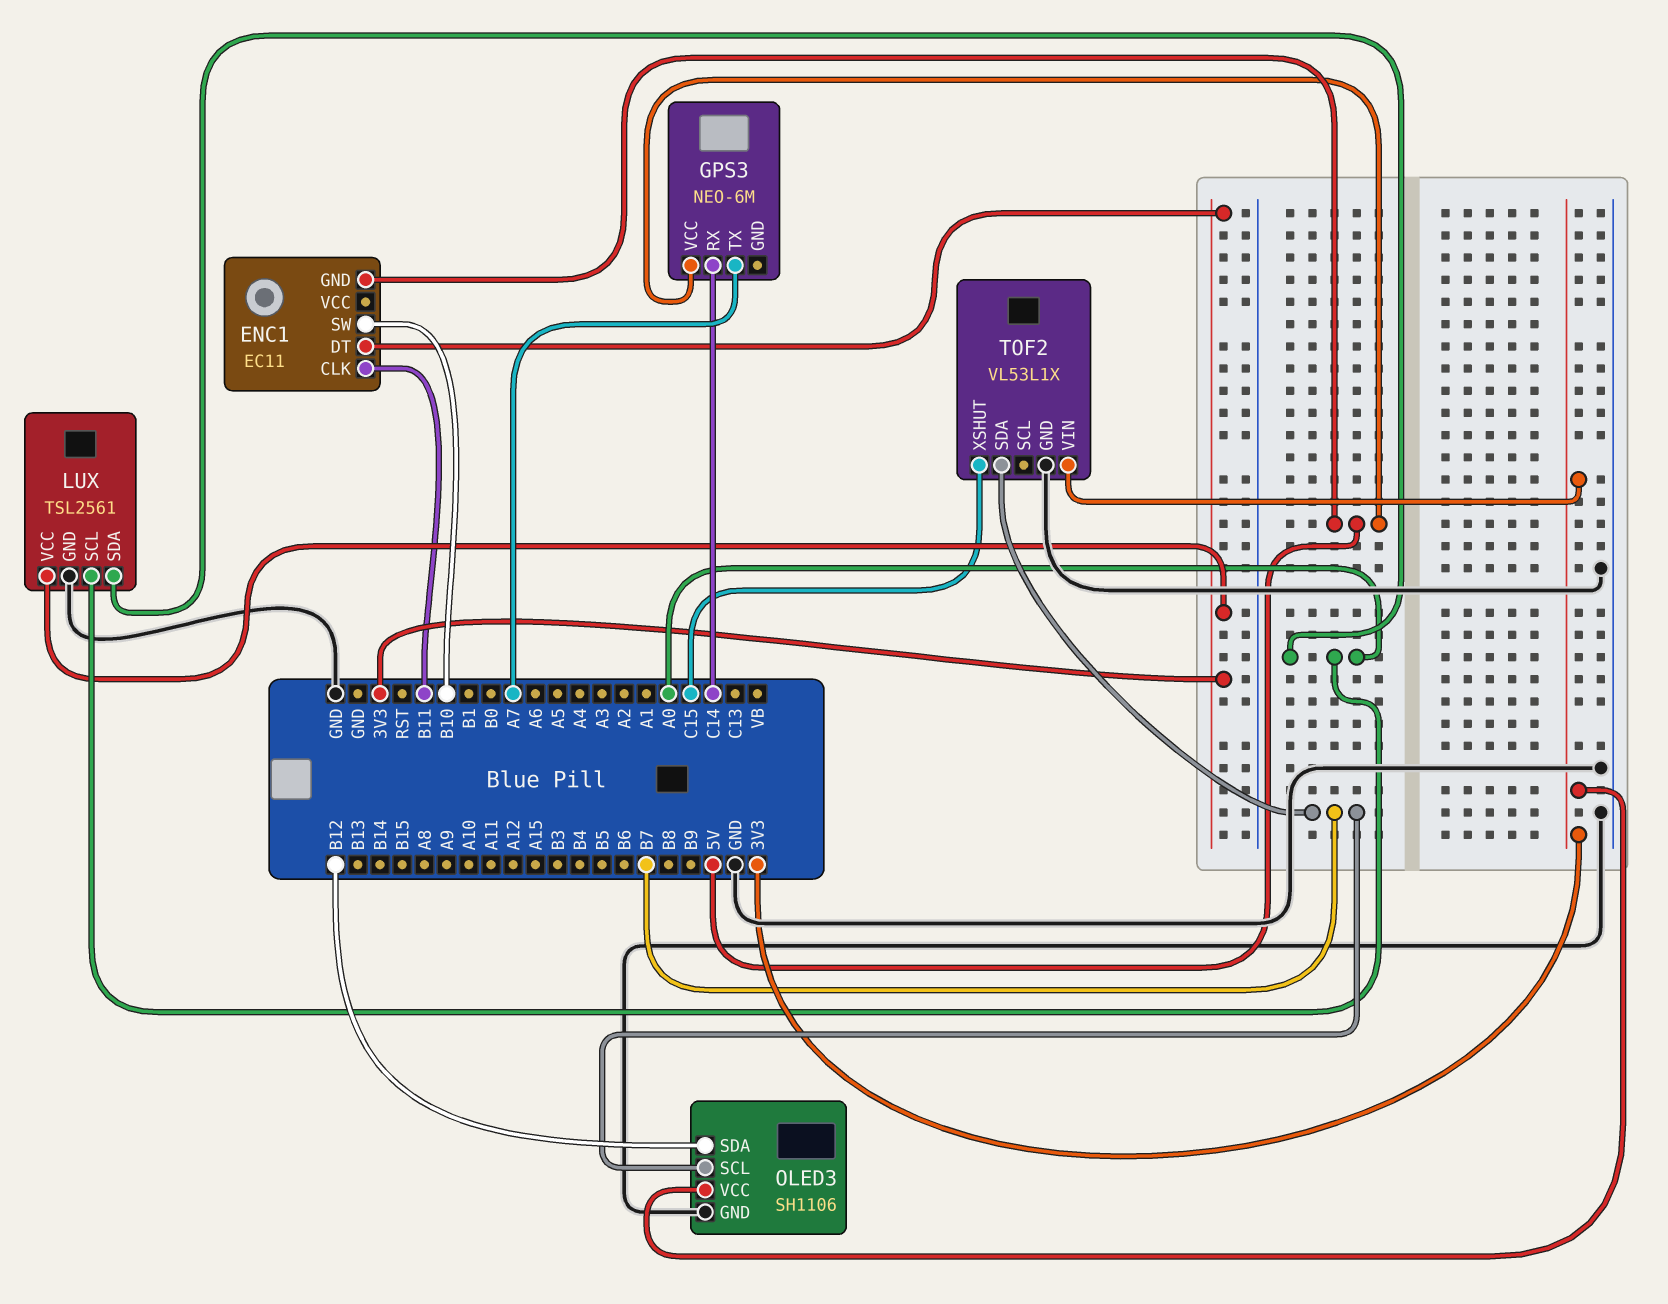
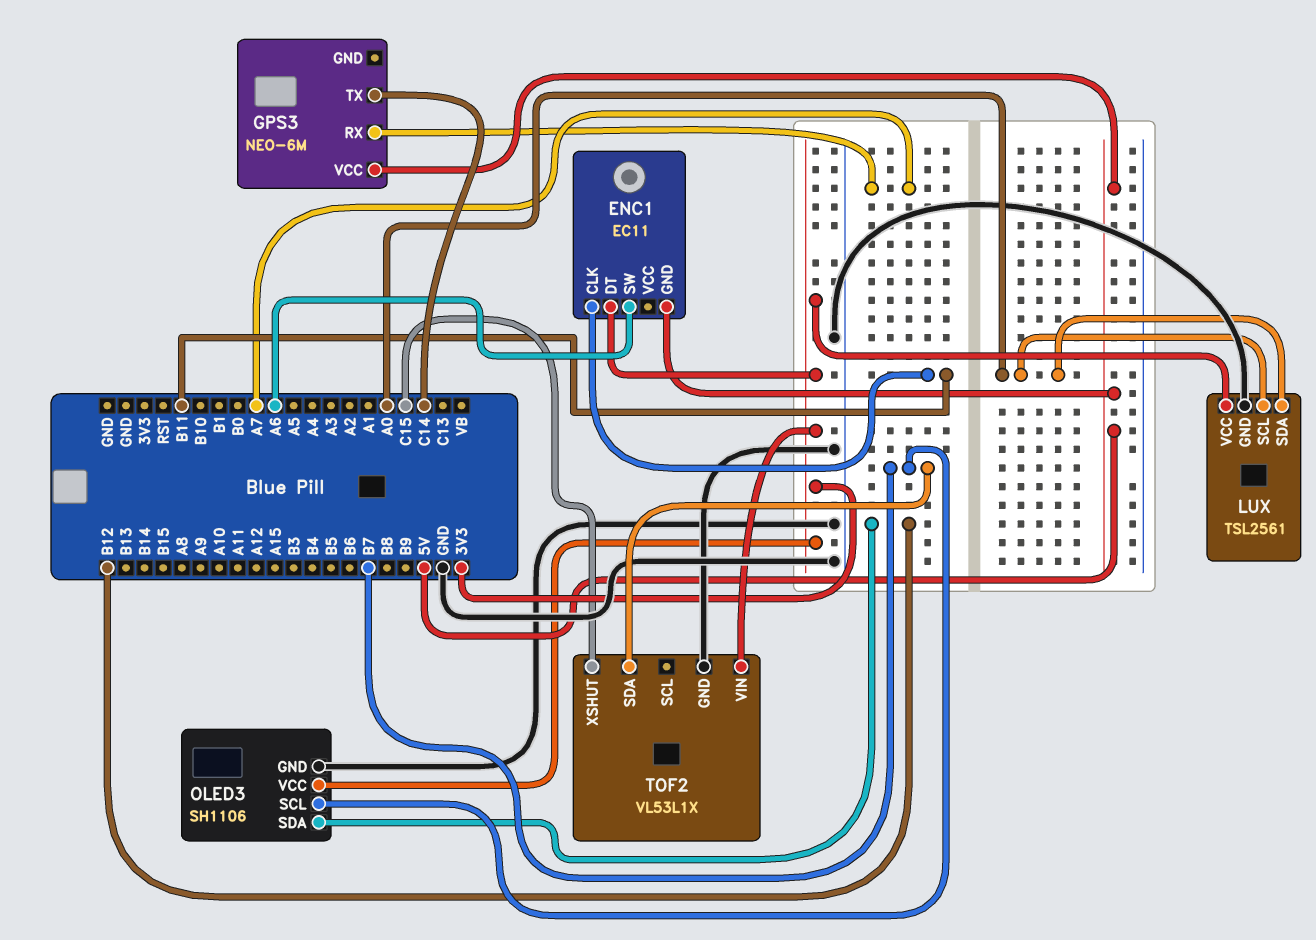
ENC1 pin SW: B10 -> A6
GPS3 pin RX: C14 -> A7
GPS3 pin TX: A7 -> C14

